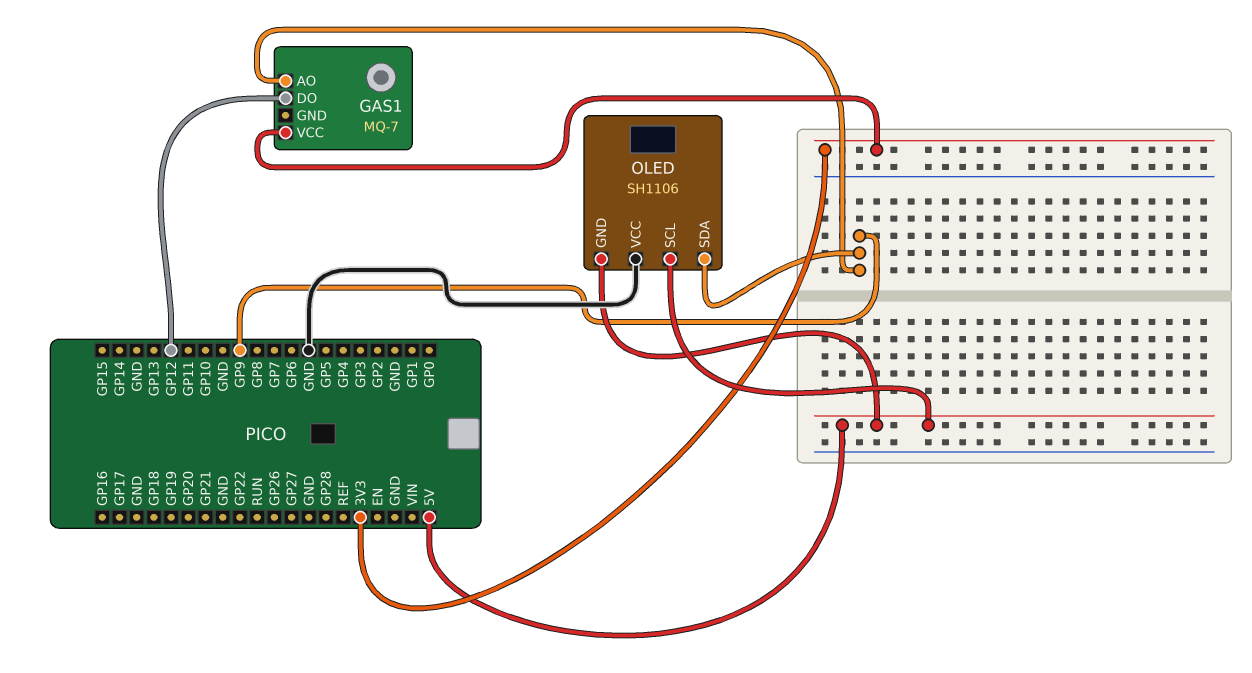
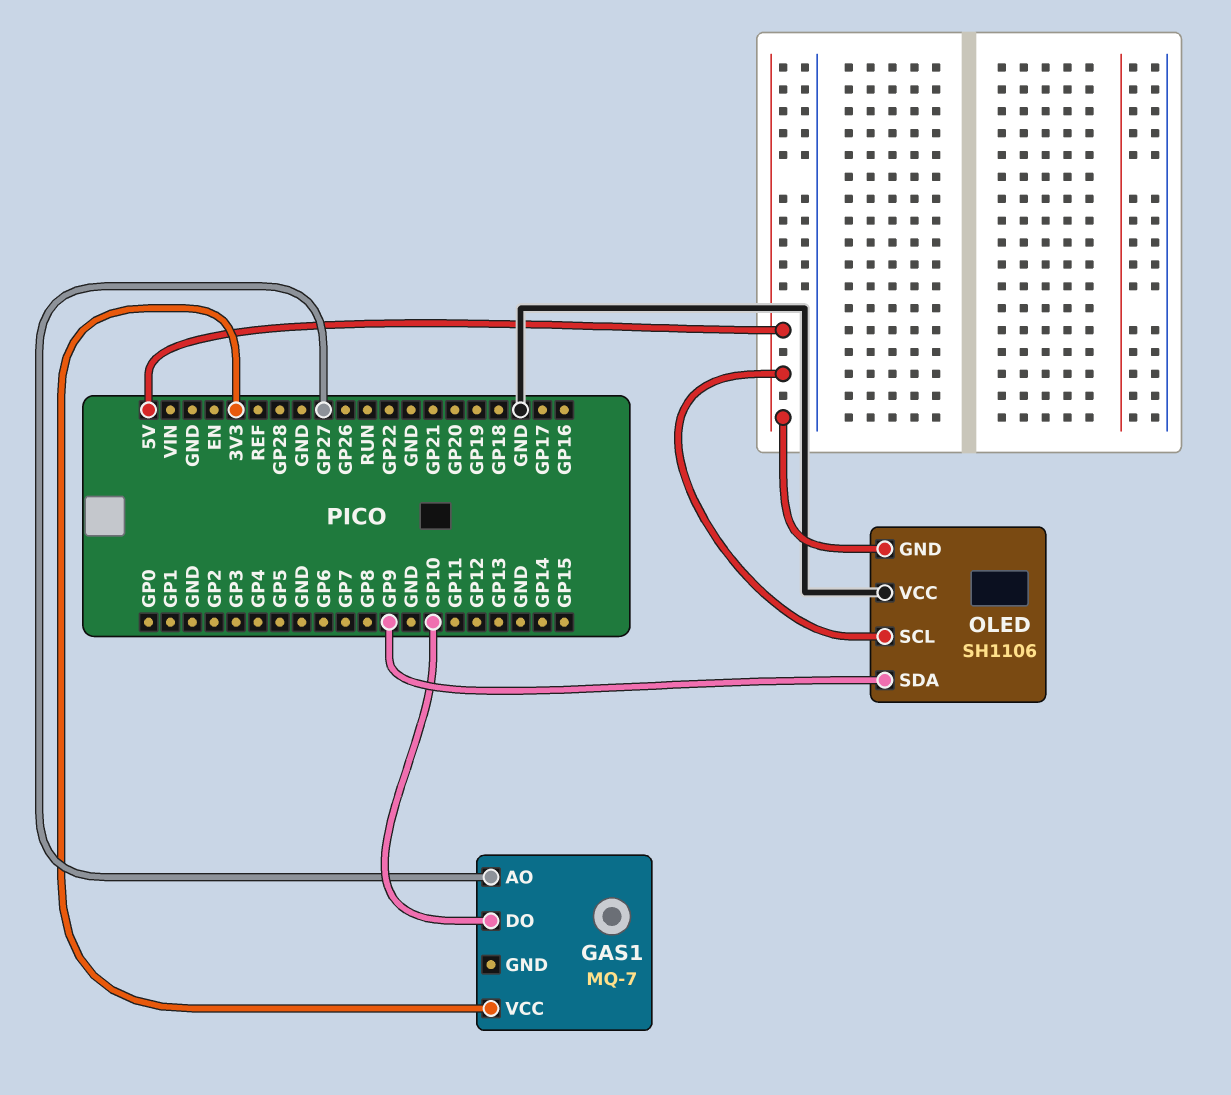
GAS1 pin AO: GP9 -> GP27
GAS1 pin DO: GP12 -> GP10

